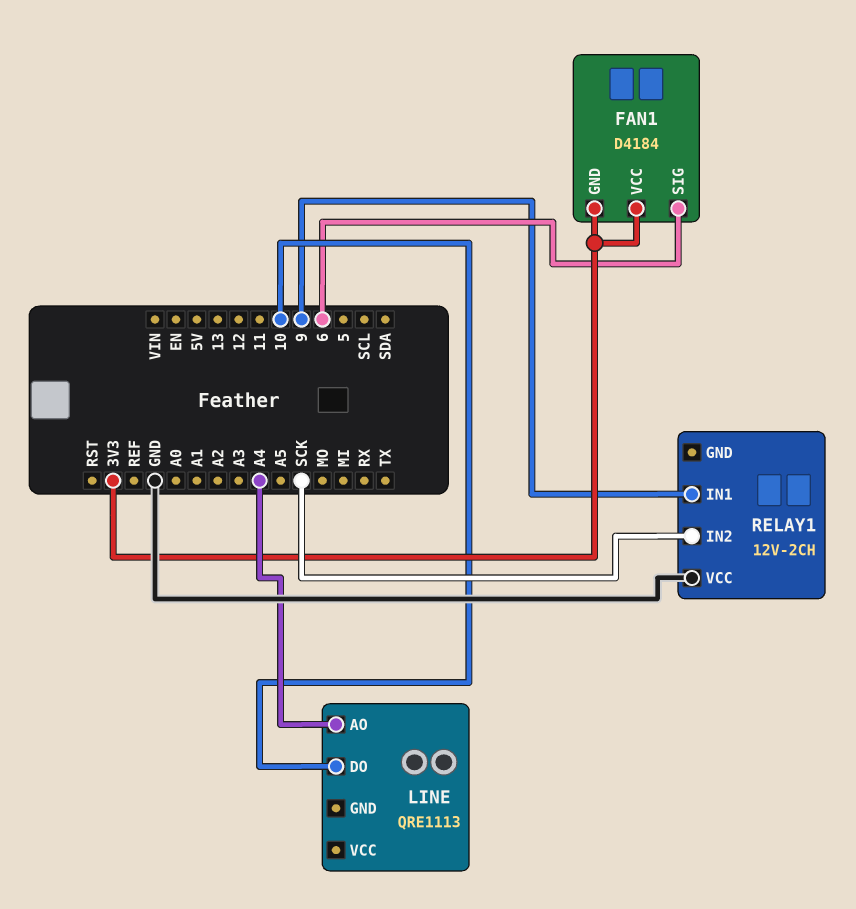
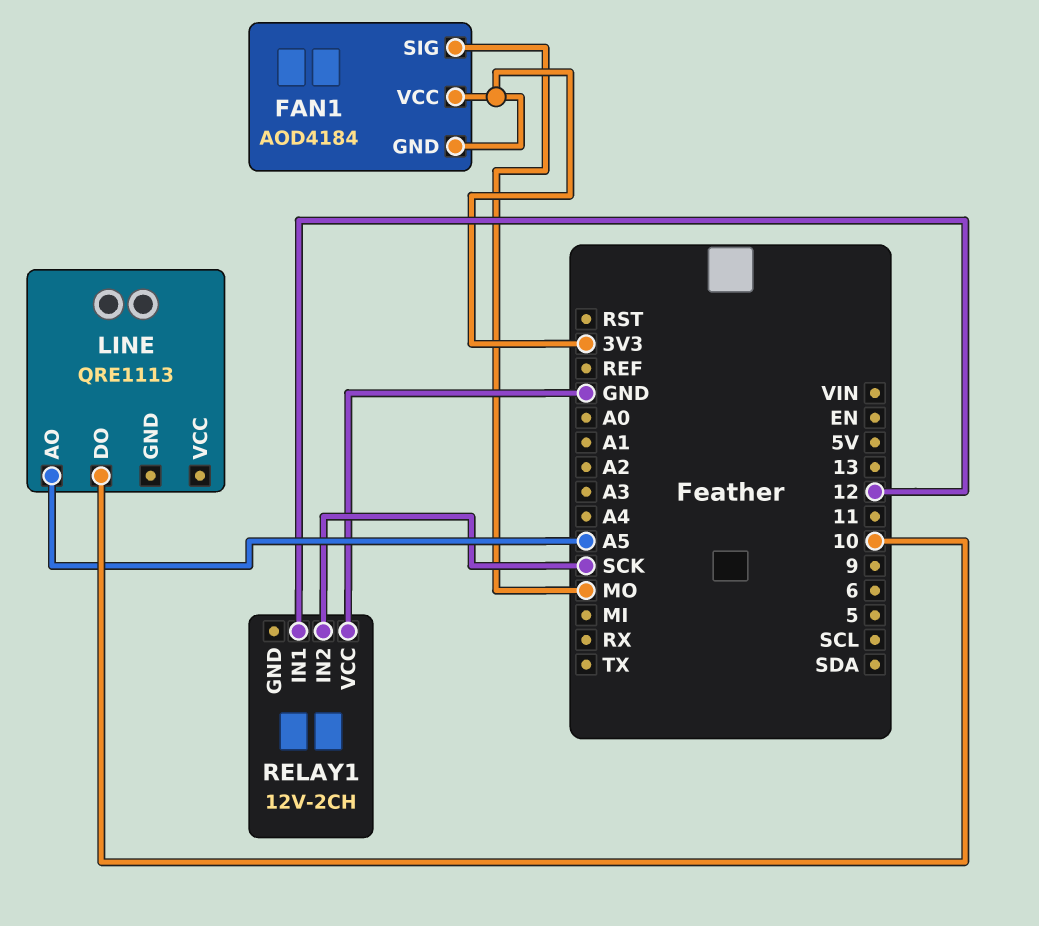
FAN1: D4184 -> AOD4184
FAN1 pin SIG: 6 -> MO
LINE pin AO: A4 -> A5
RELAY1 pin IN1: 9 -> 12

